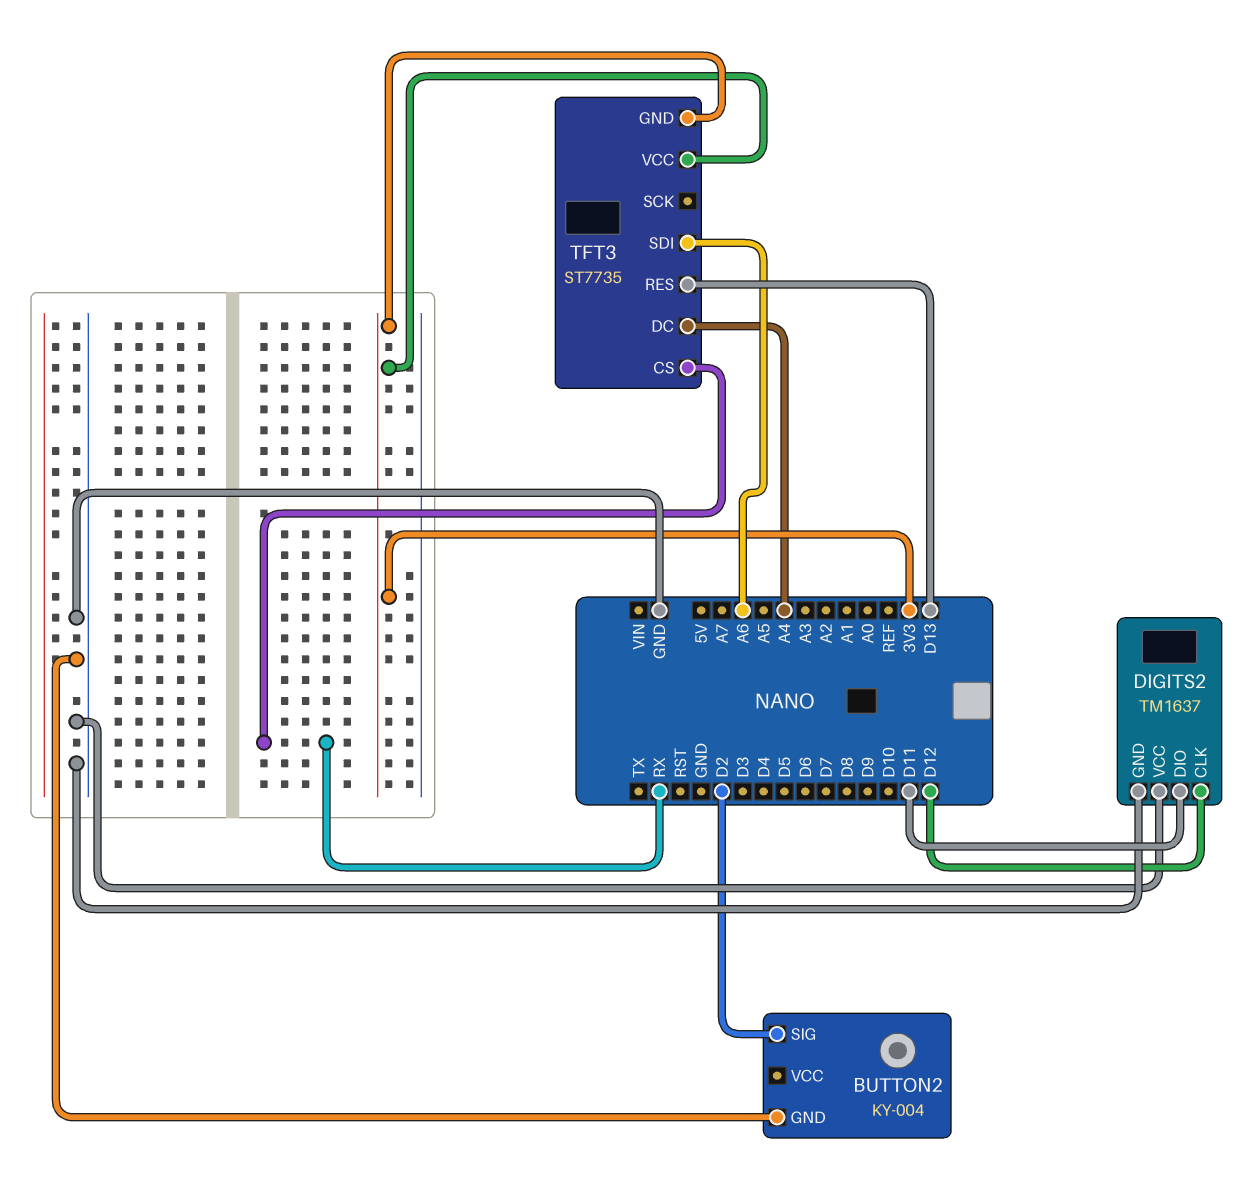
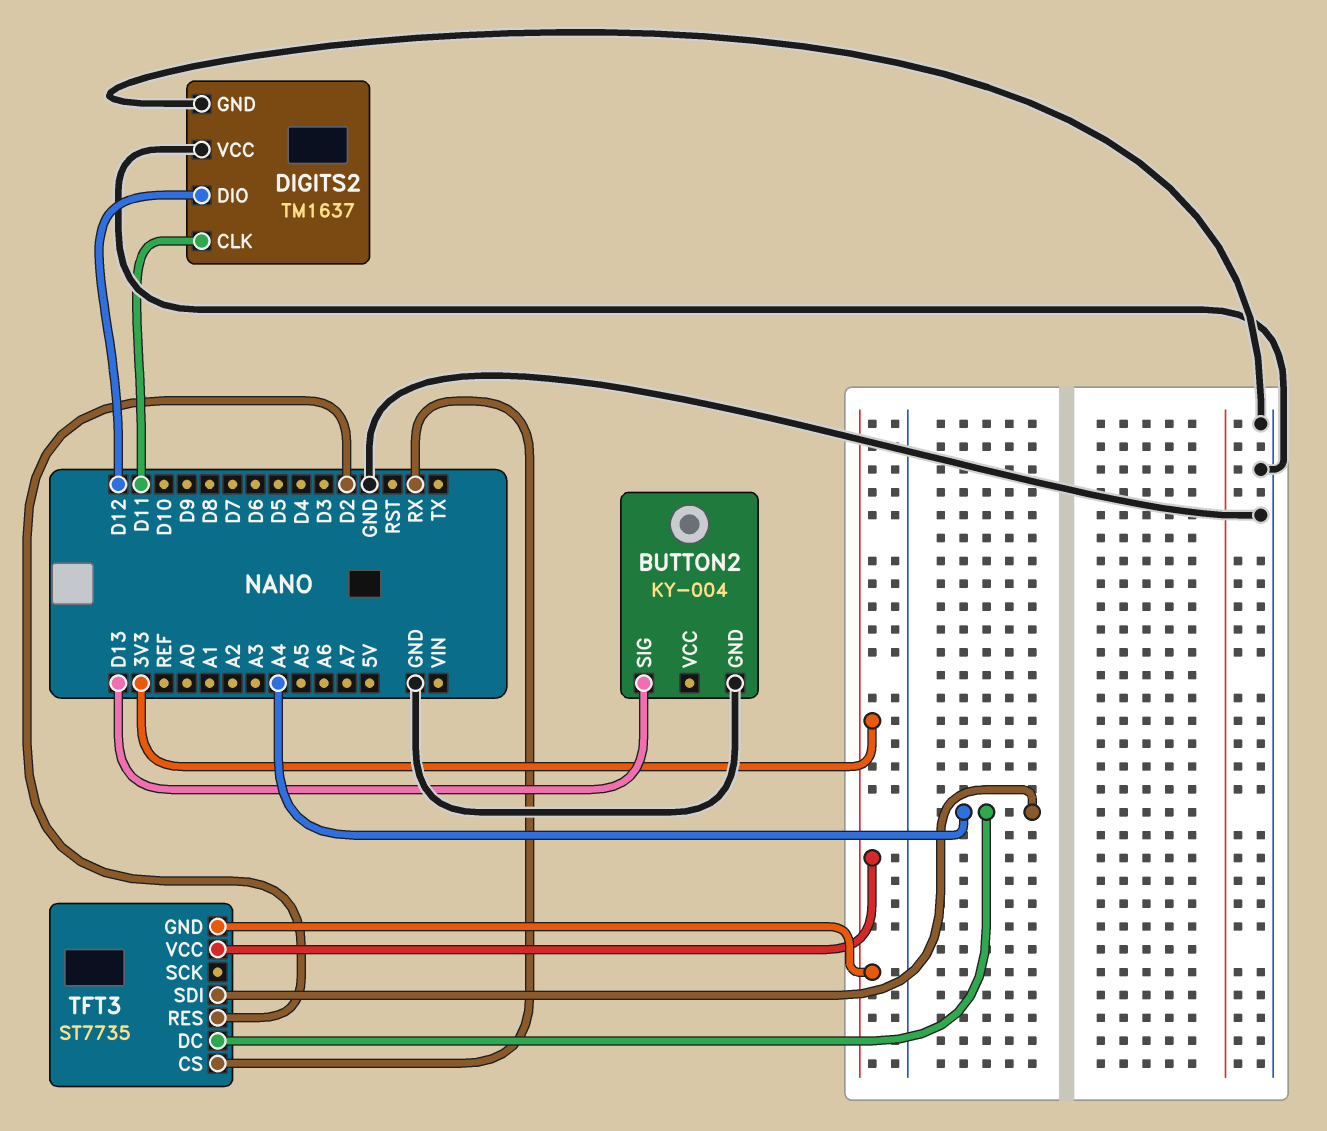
BUTTON2 pin SIG: D2 -> D13
DIGITS2 pin CLK: D12 -> D11
DIGITS2 pin DIO: D11 -> D12
TFT3 pin RES: D13 -> D2
TFT3 pin SDI: A6 -> A4

